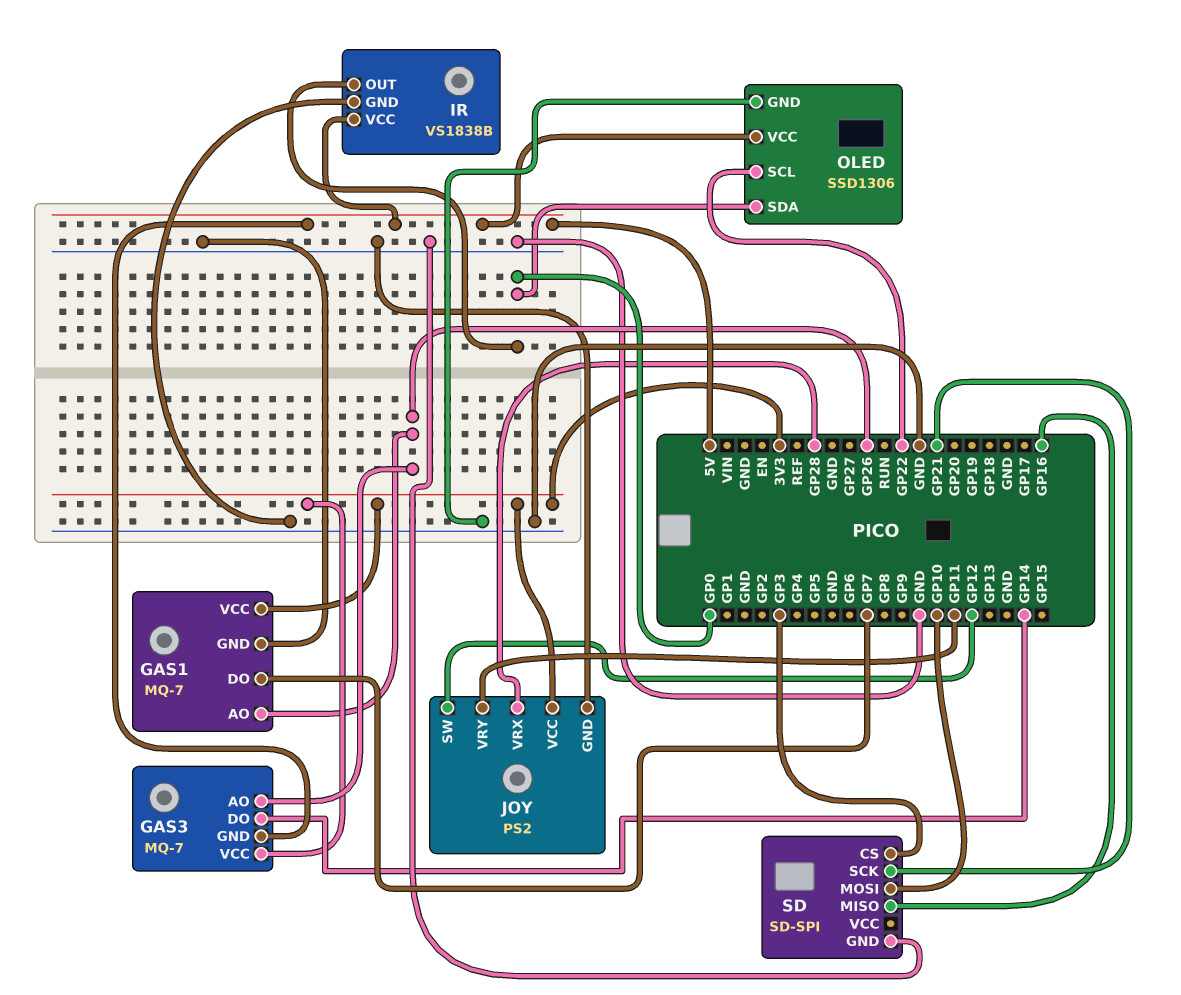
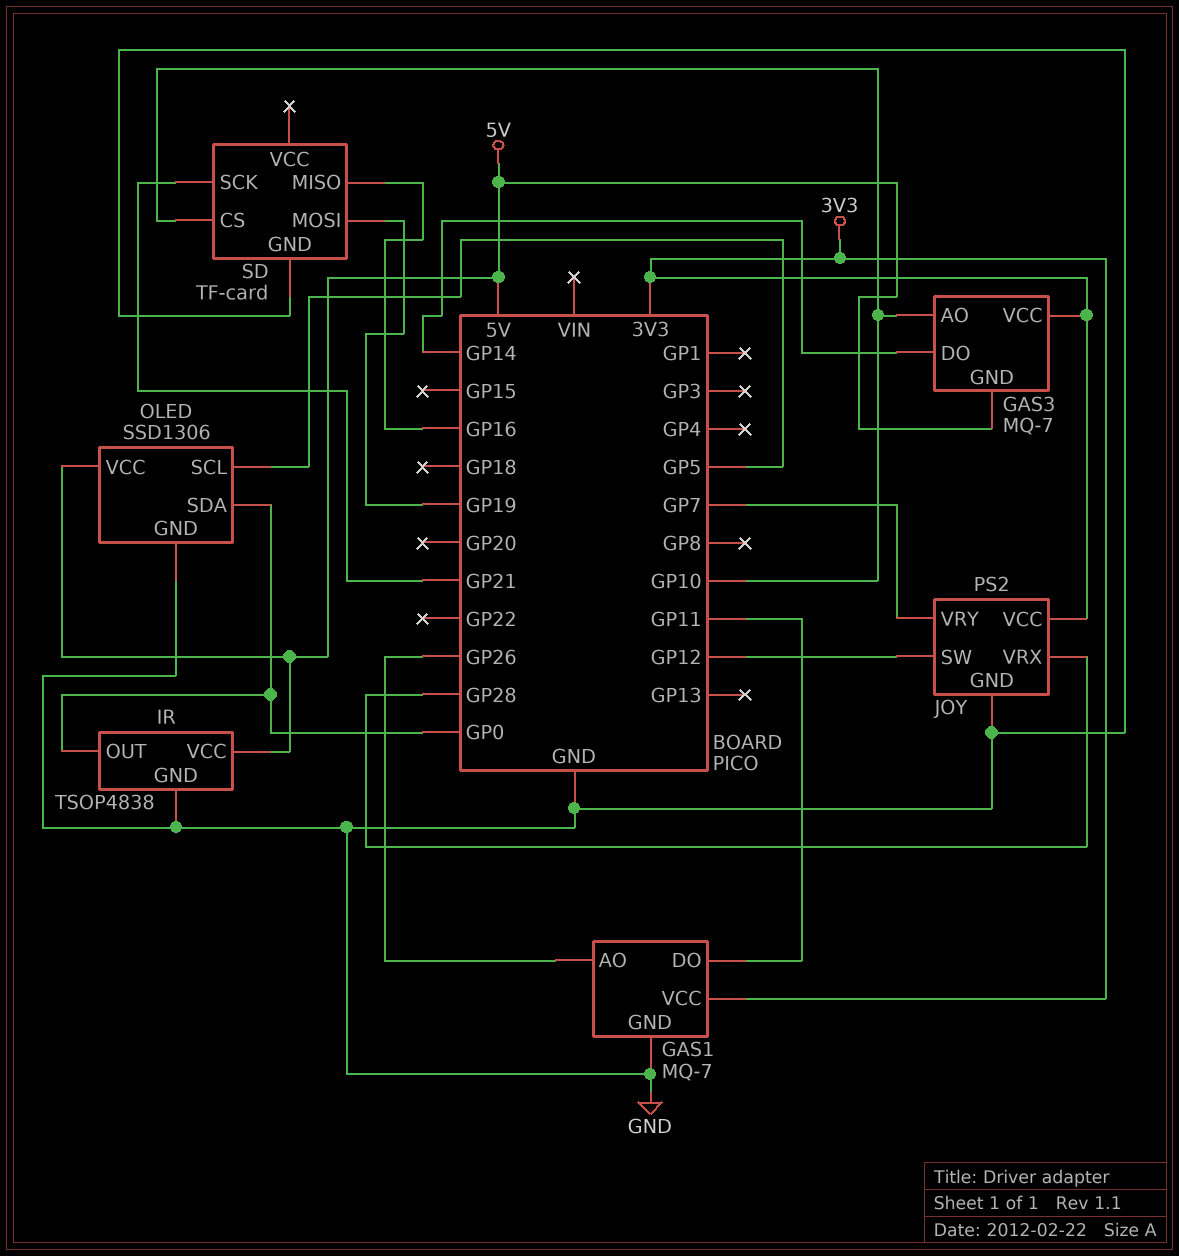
GAS1 pin DO: GP7 -> GP11
GAS3 pin AO: GP26 -> GP10
IR: VS1838B -> TSOP4838
JOY pin VRY: GP11 -> GP7
OLED pin SCL: GP22 -> GP5
SD: SD-SPI -> TF-card
SD pin CS: GP3 -> GP10
SD pin MOSI: GP10 -> GP19

